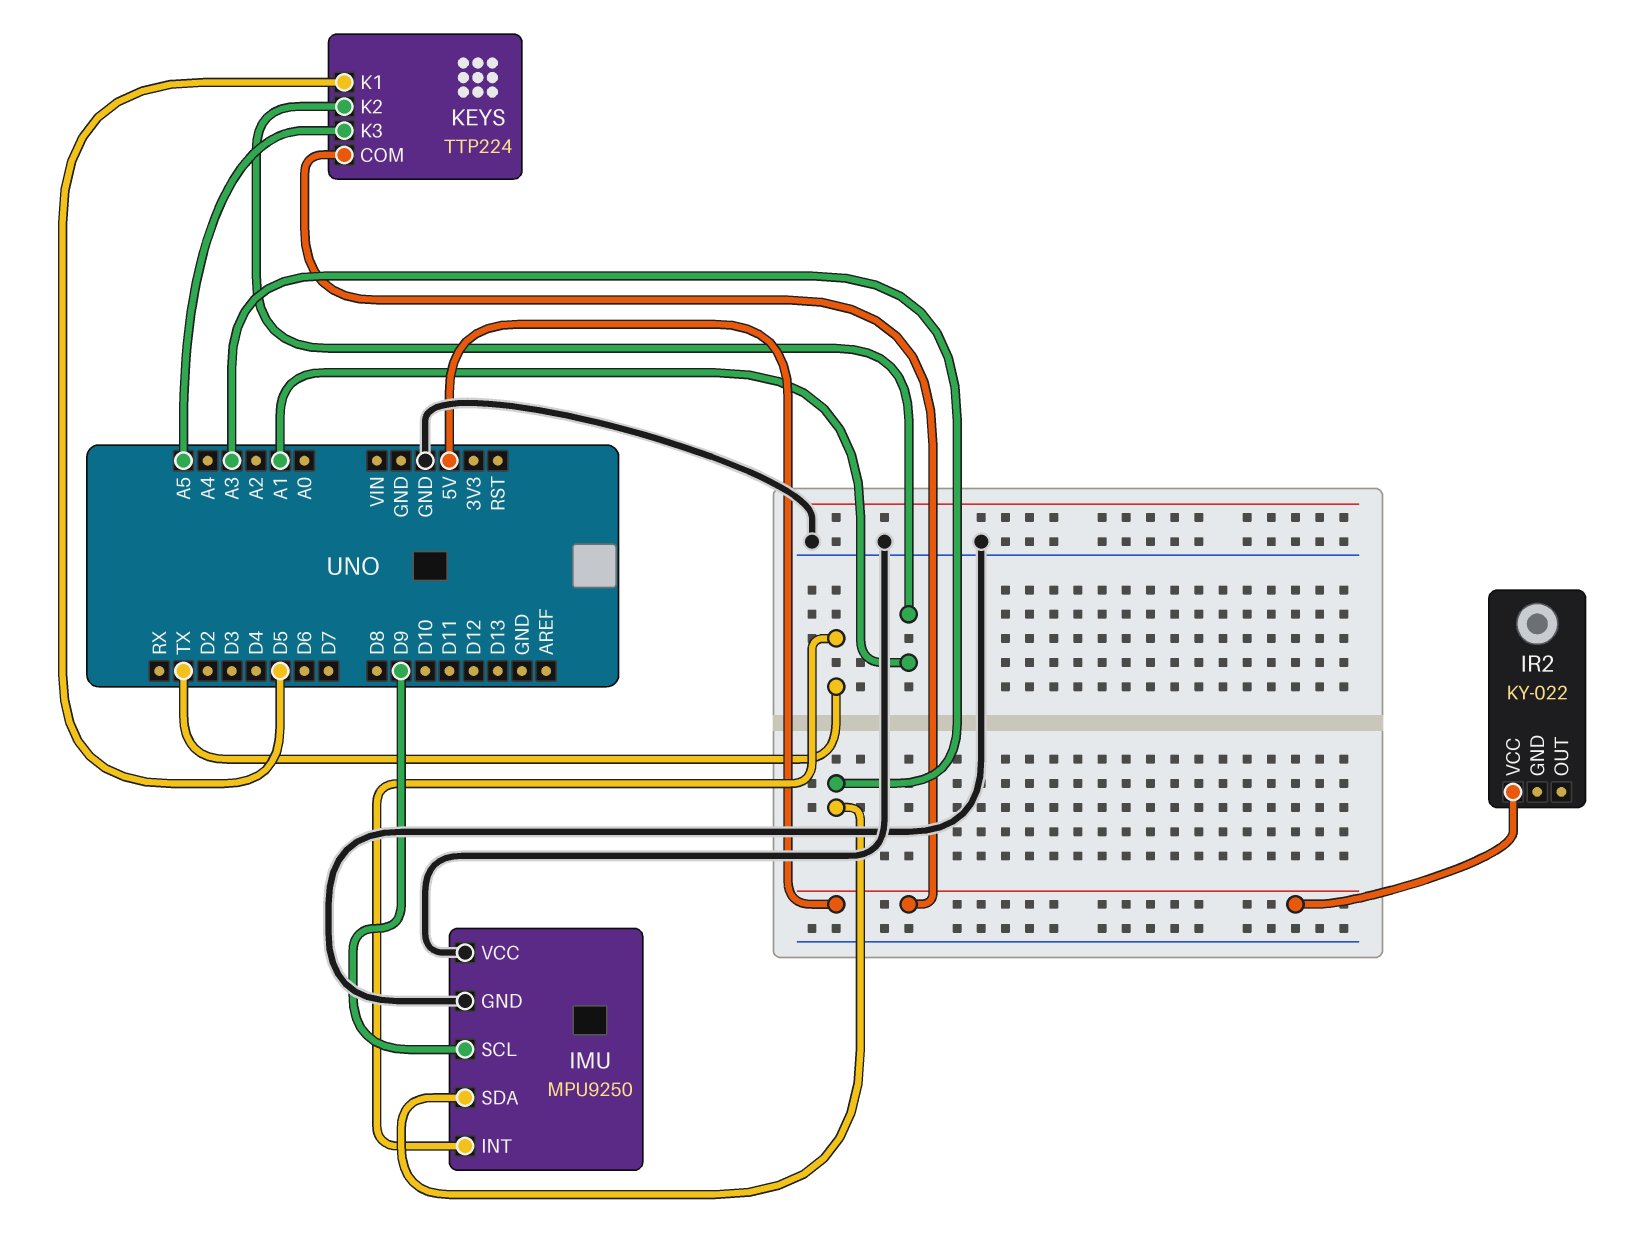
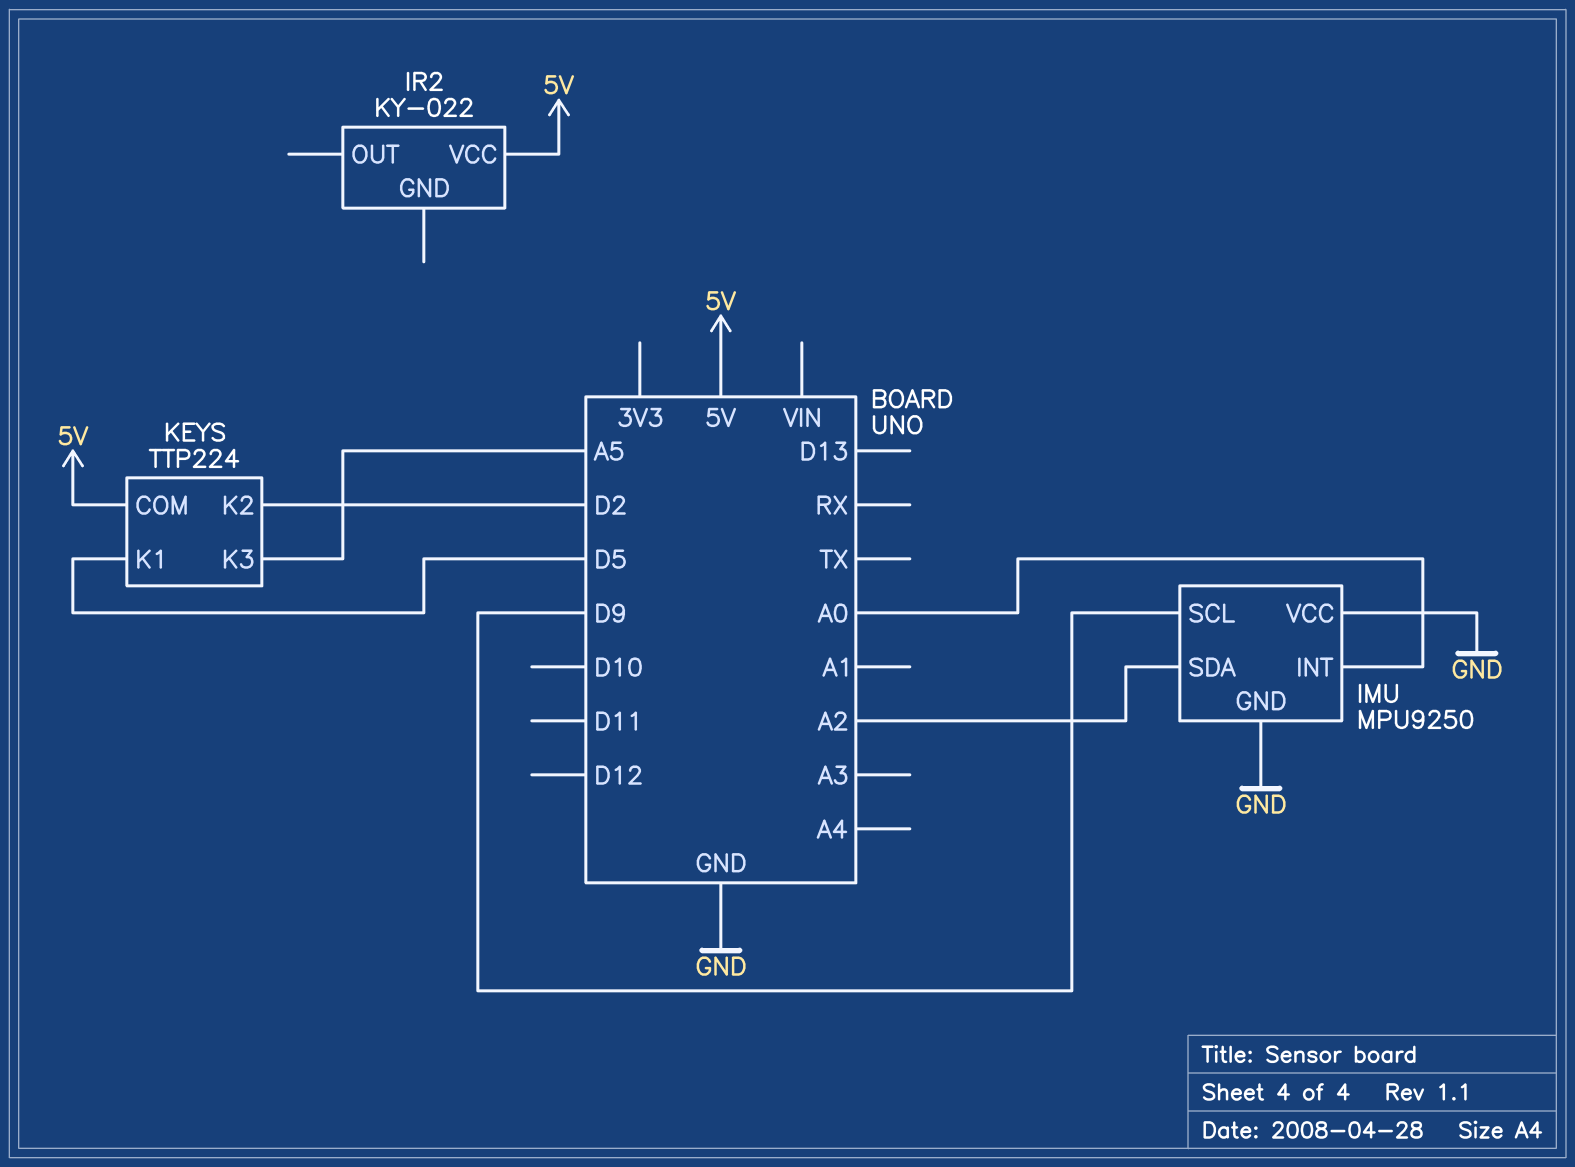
IMU pin INT: TX -> A0
IMU pin SDA: A3 -> A2
KEYS pin K2: A1 -> D2

